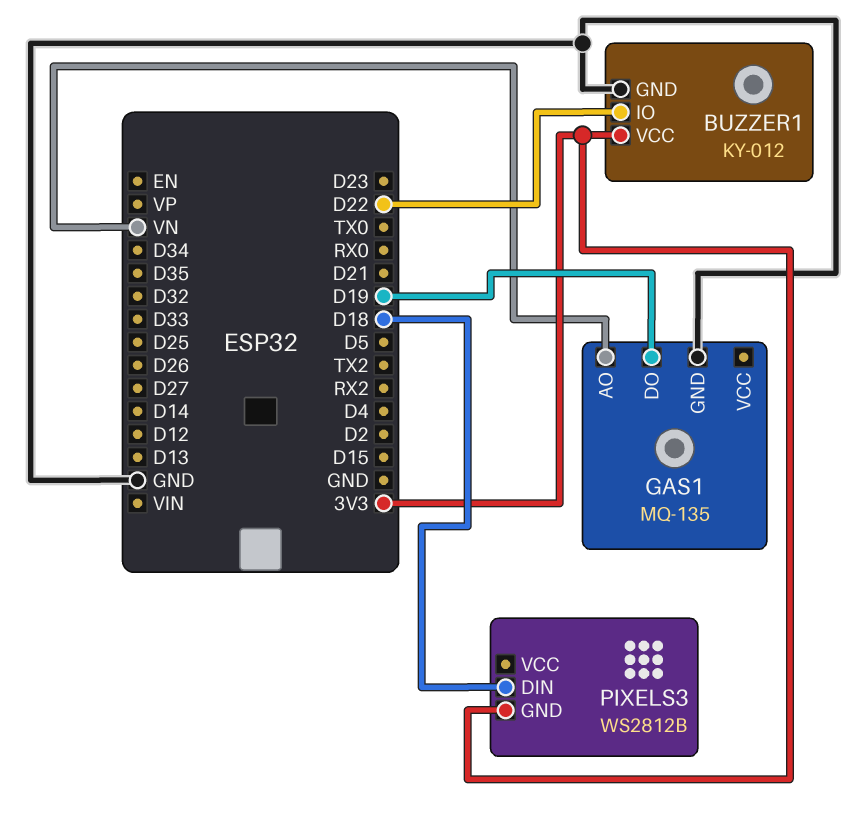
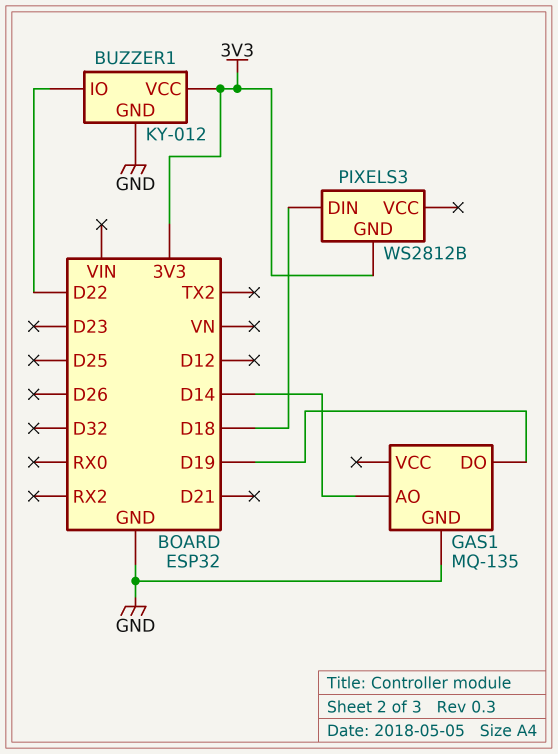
GAS1 pin AO: VN -> D14

